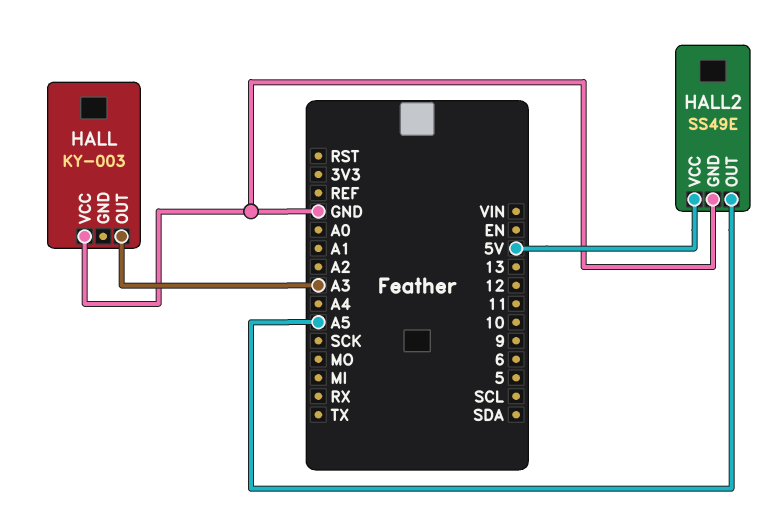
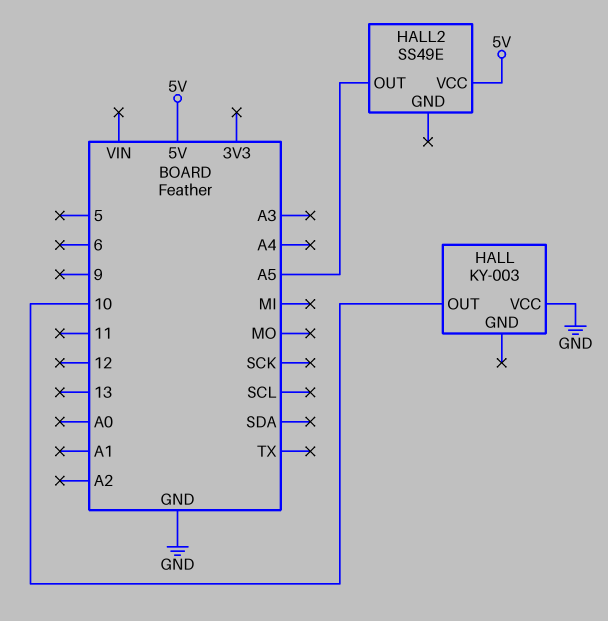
HALL pin OUT: A3 -> 10
HALL2 pin GND: GND -> none

